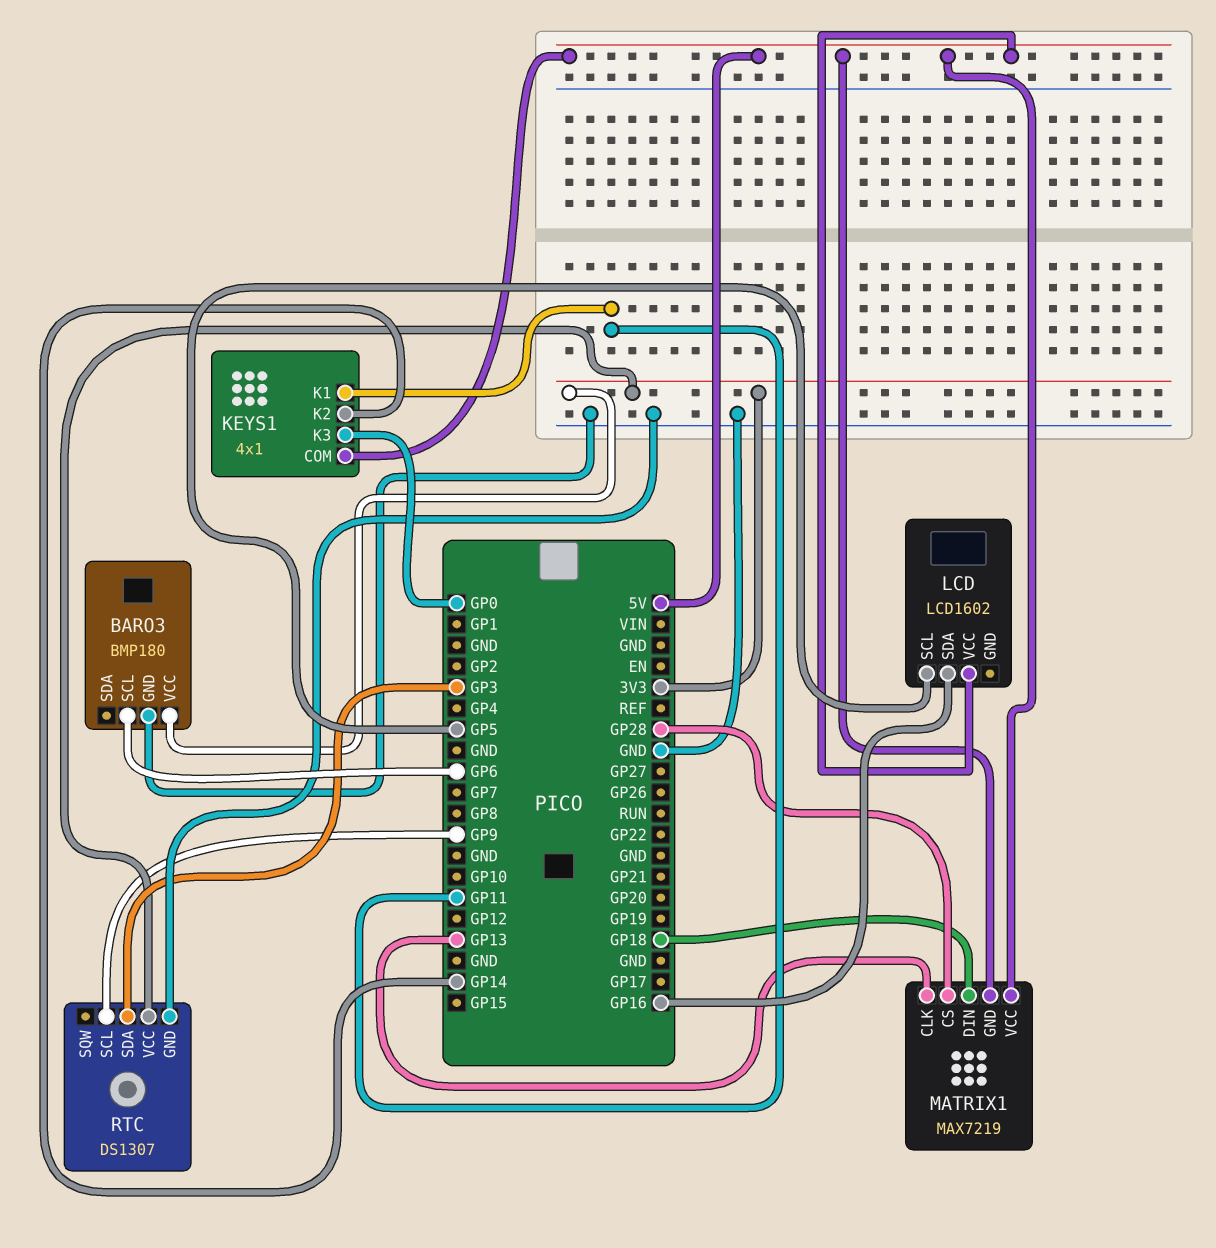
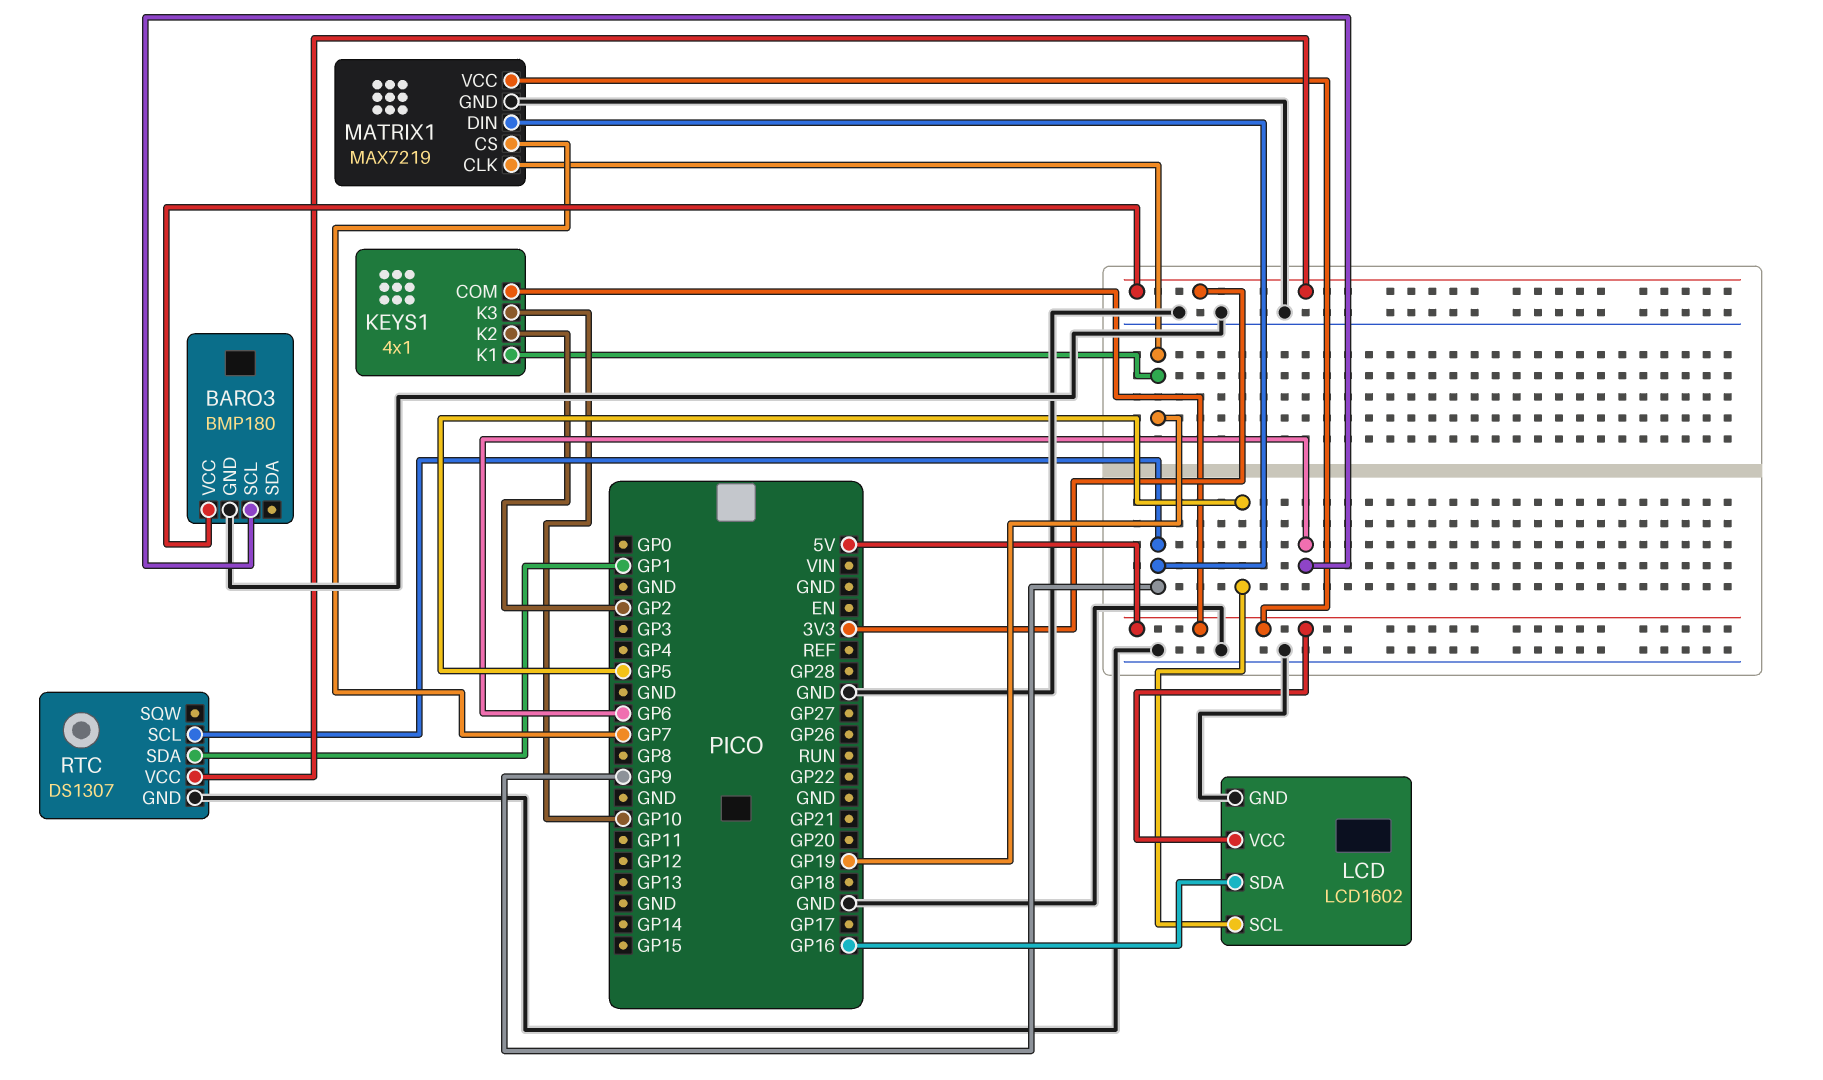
KEYS1 pin K1: GP11 -> GP19
KEYS1 pin K2: GP14 -> GP2
KEYS1 pin K3: GP0 -> GP10
LCD pin GND: none -> GND
MATRIX1 pin CLK: GP13 -> GP19
MATRIX1 pin CS: GP28 -> GP7
MATRIX1 pin DIN: GP18 -> GP9
MATRIX1 pin GND: 5V -> GND
RTC pin SDA: GP3 -> GP1

